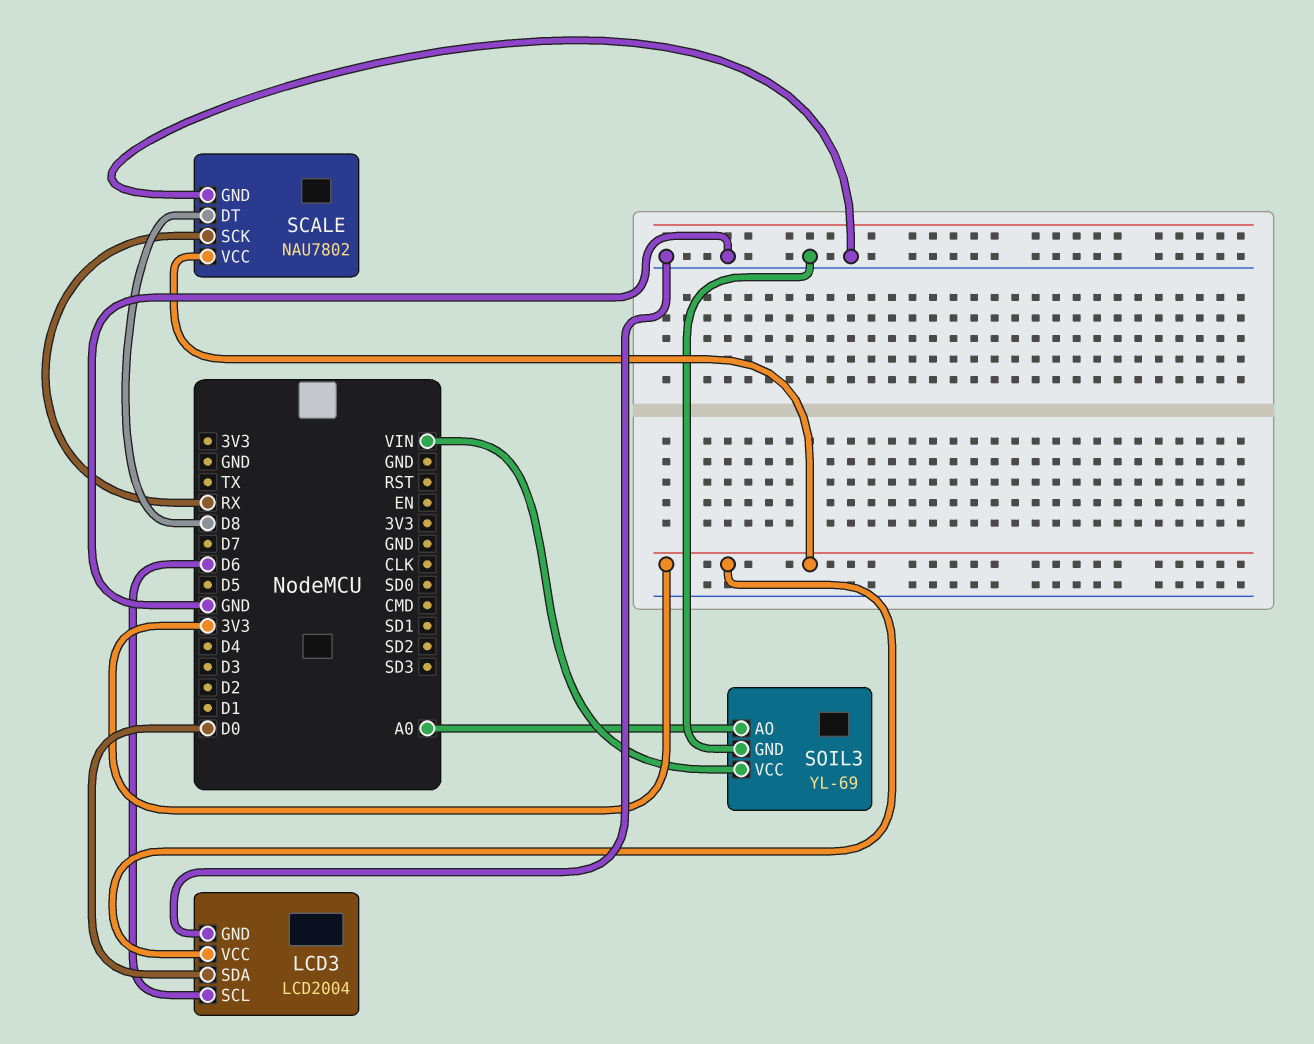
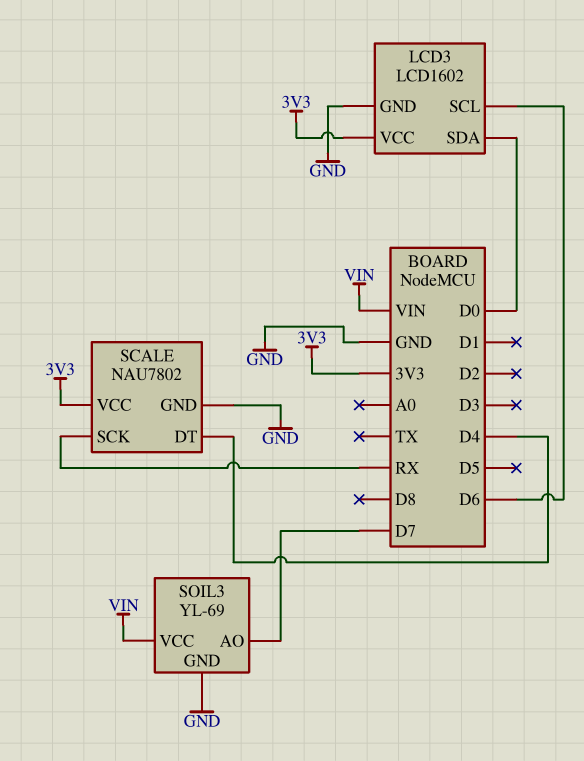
LCD3: LCD2004 -> LCD1602
SCALE pin DT: D8 -> D4
SOIL3 pin AO: A0 -> D7

